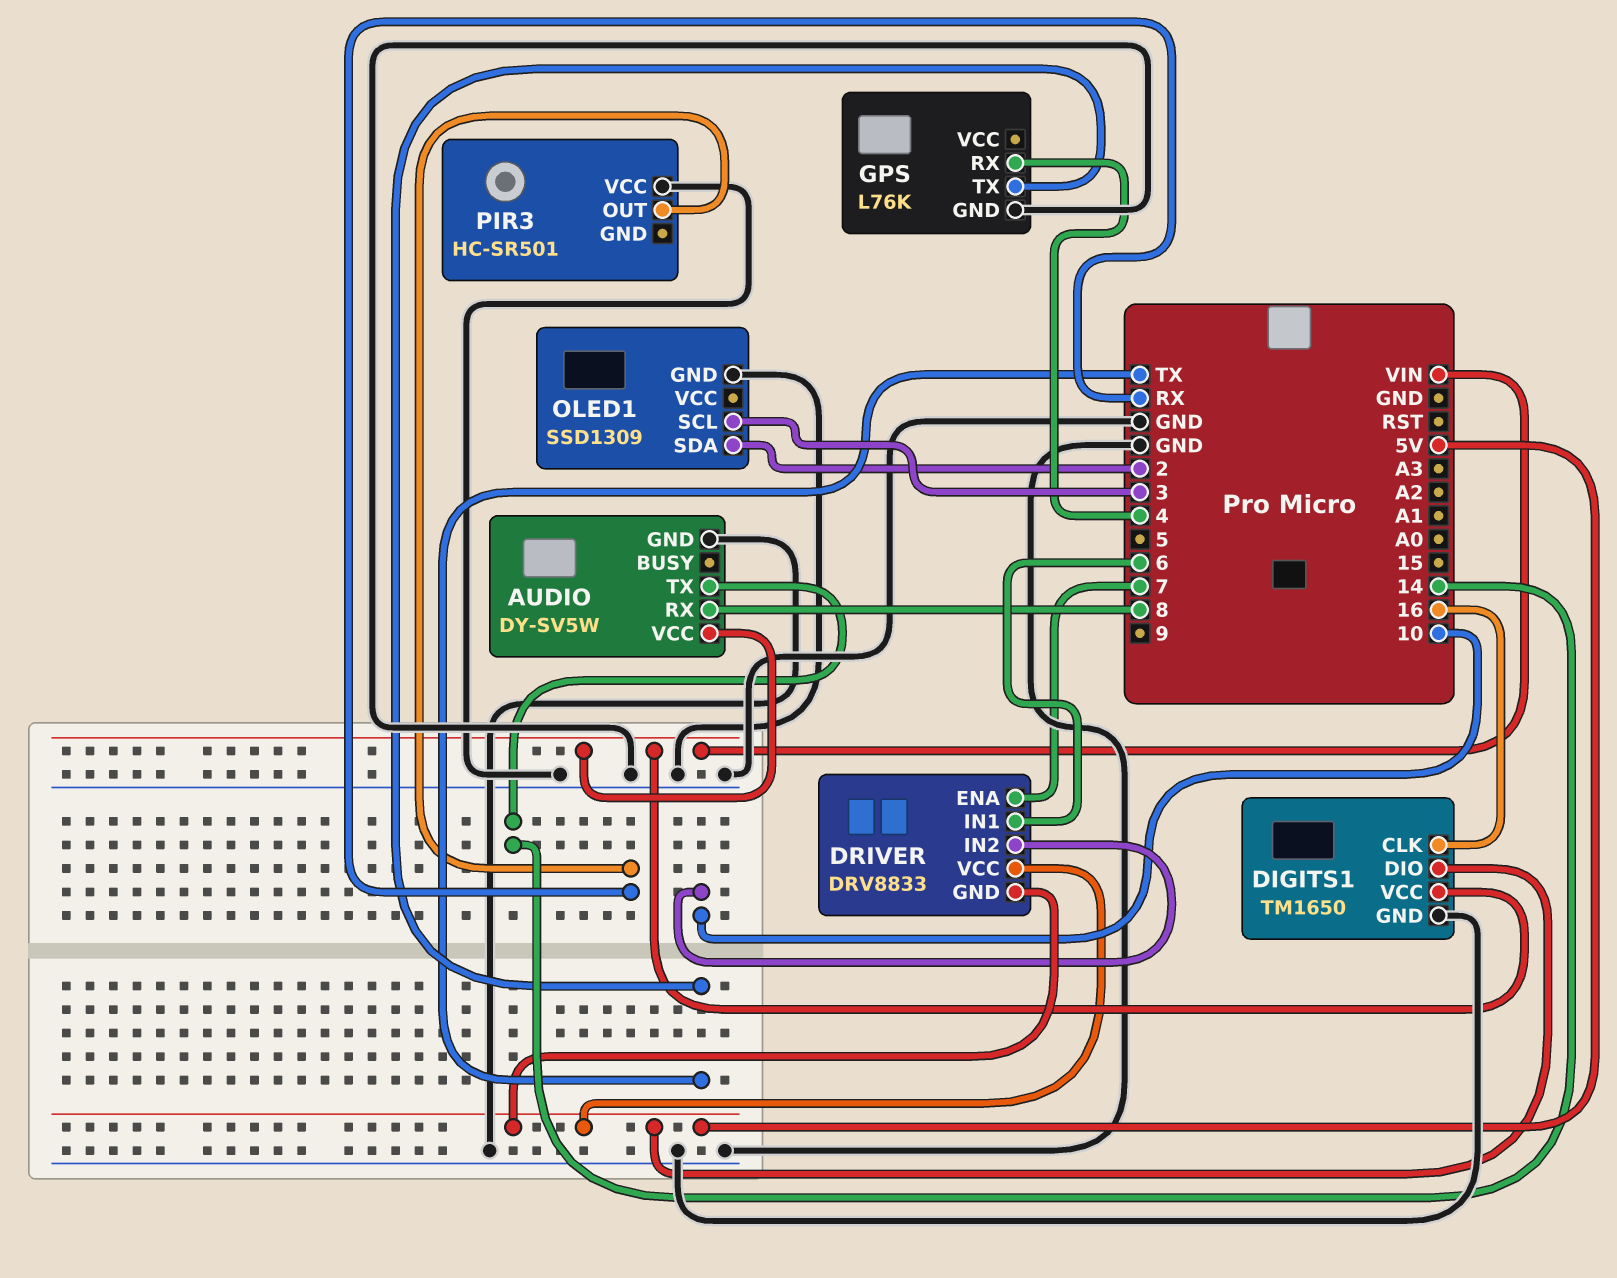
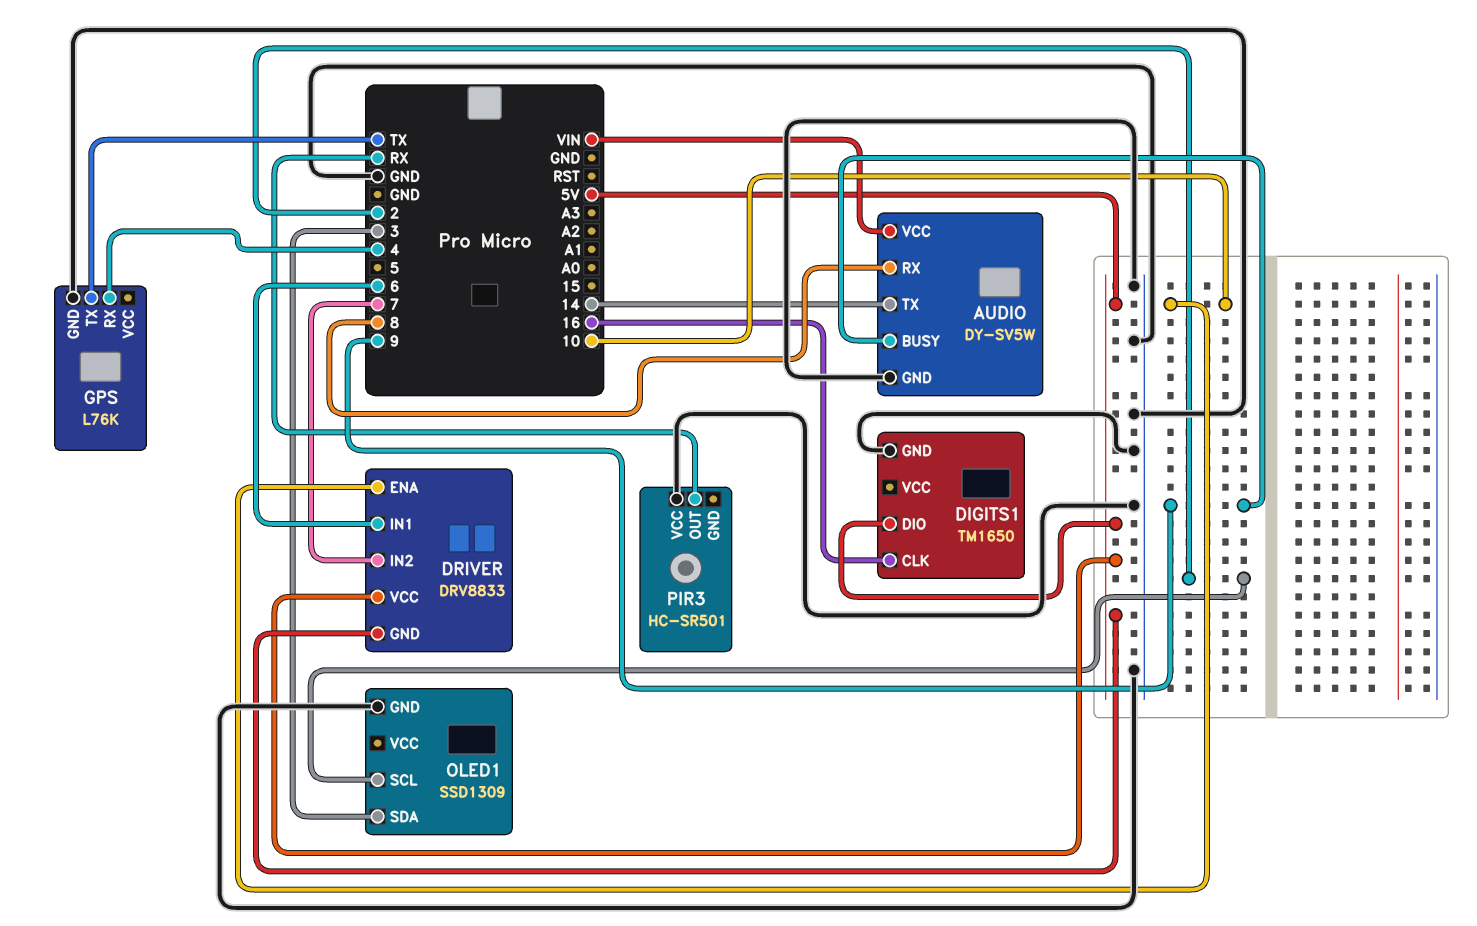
AUDIO pin BUSY: none -> 9
DIGITS1 pin VCC: VIN -> none
DRIVER pin ENA: 7 -> 10
DRIVER pin IN2: 10 -> 7
OLED1 pin SCL: 3 -> 2
OLED1 pin SDA: 2 -> 3

